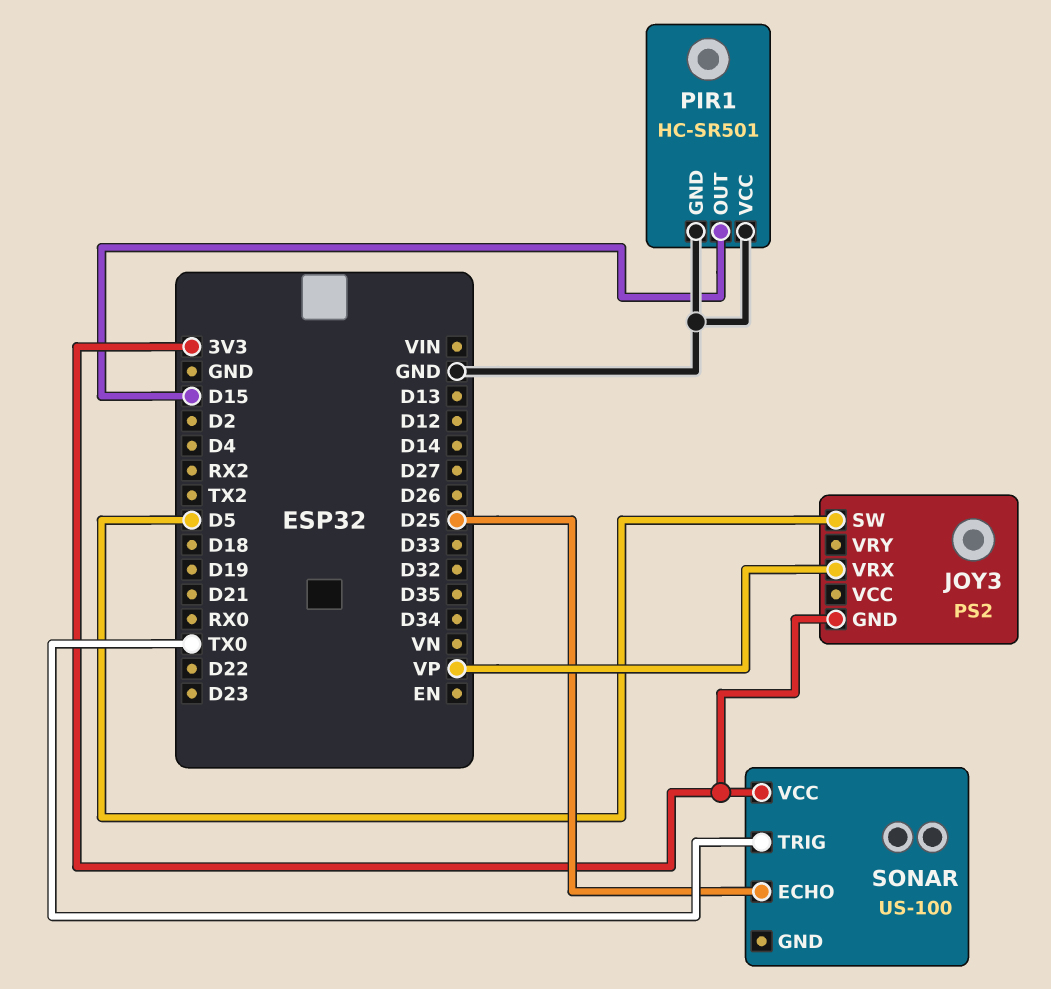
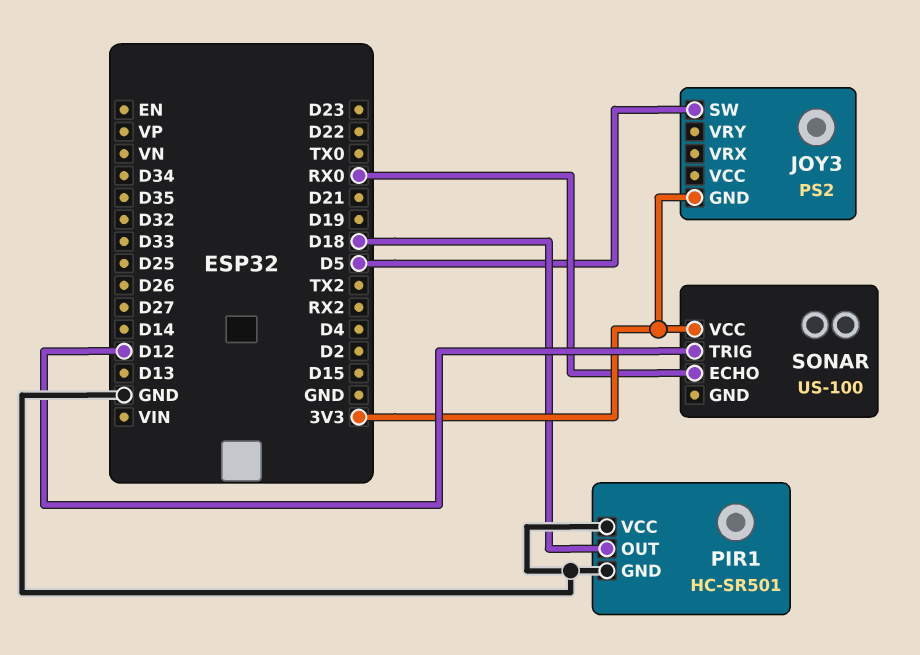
JOY3 pin VRX: VP -> none
PIR1 pin OUT: D15 -> D18
SONAR pin ECHO: D25 -> RX0
SONAR pin TRIG: TX0 -> D12

